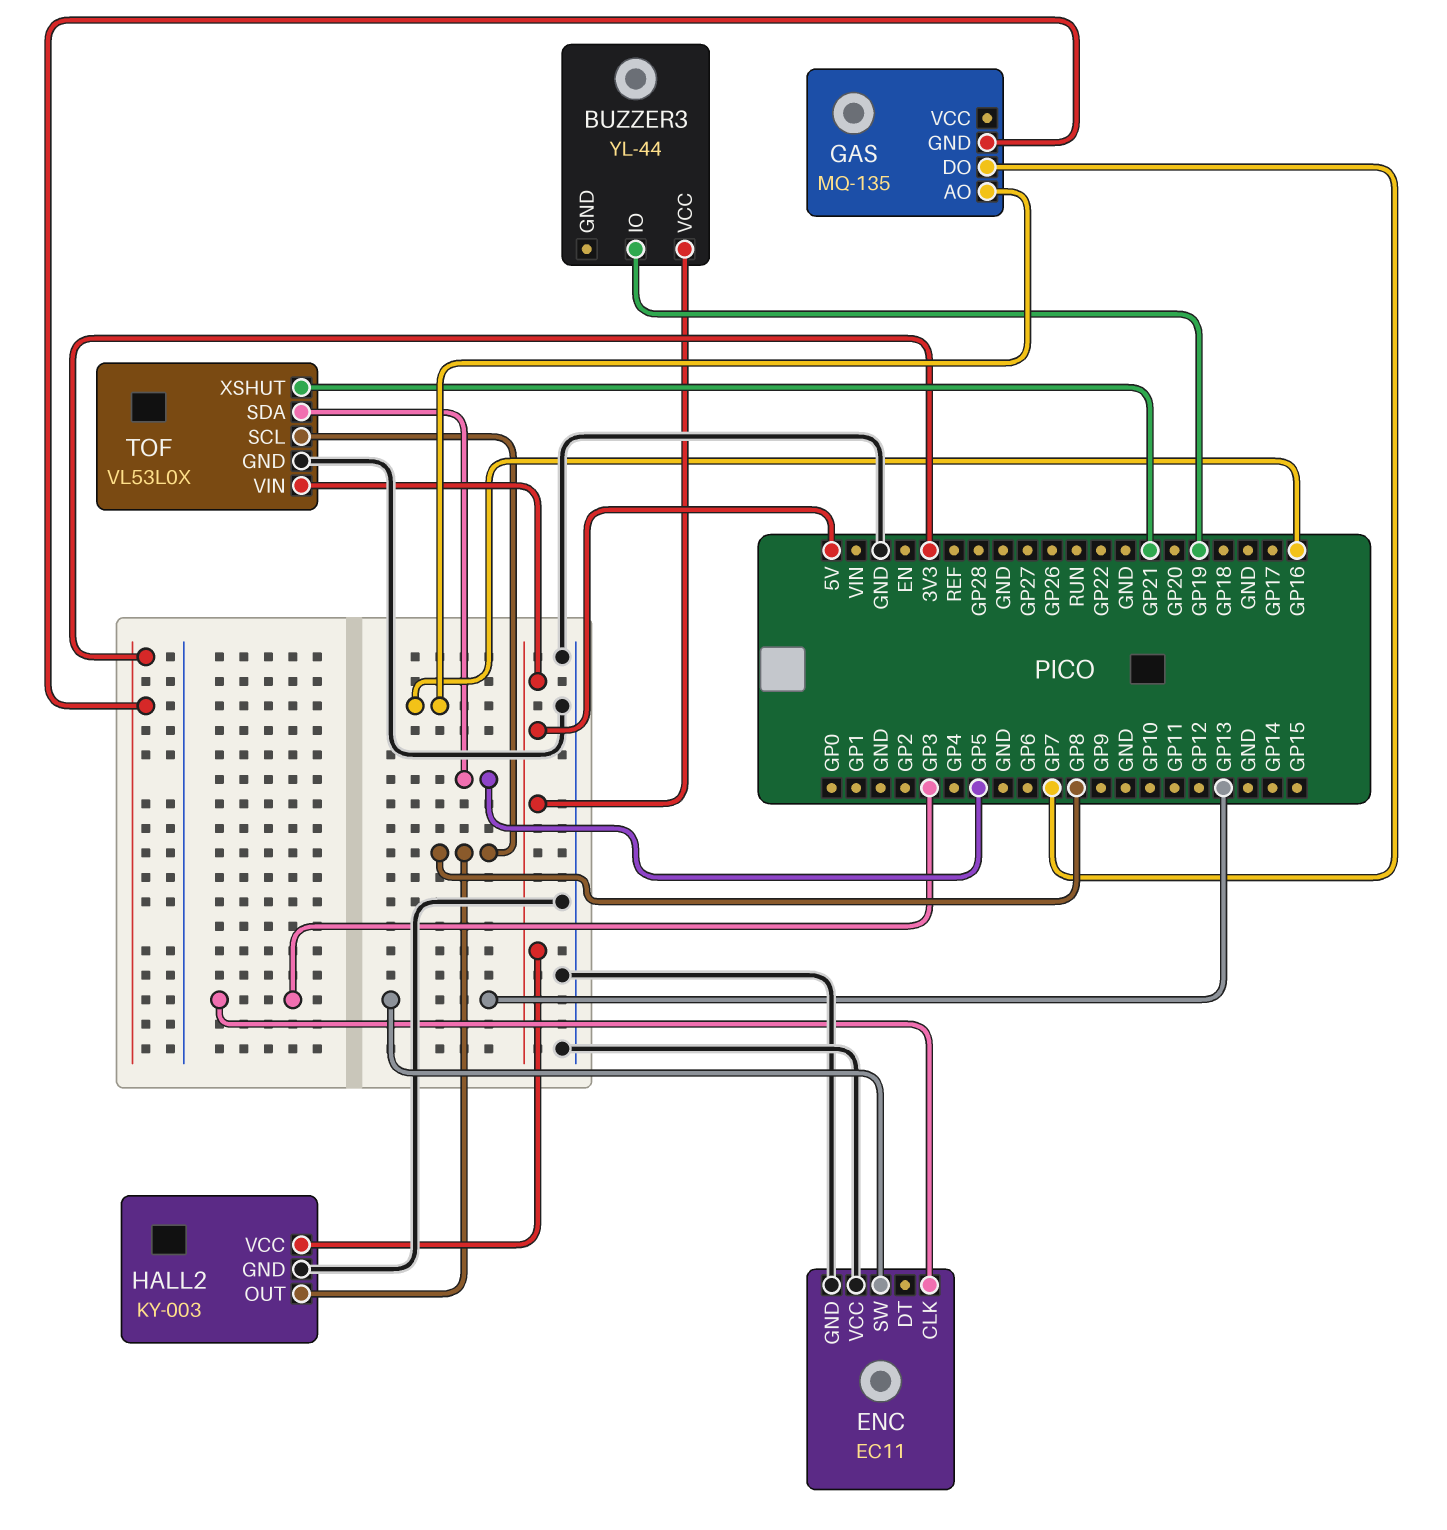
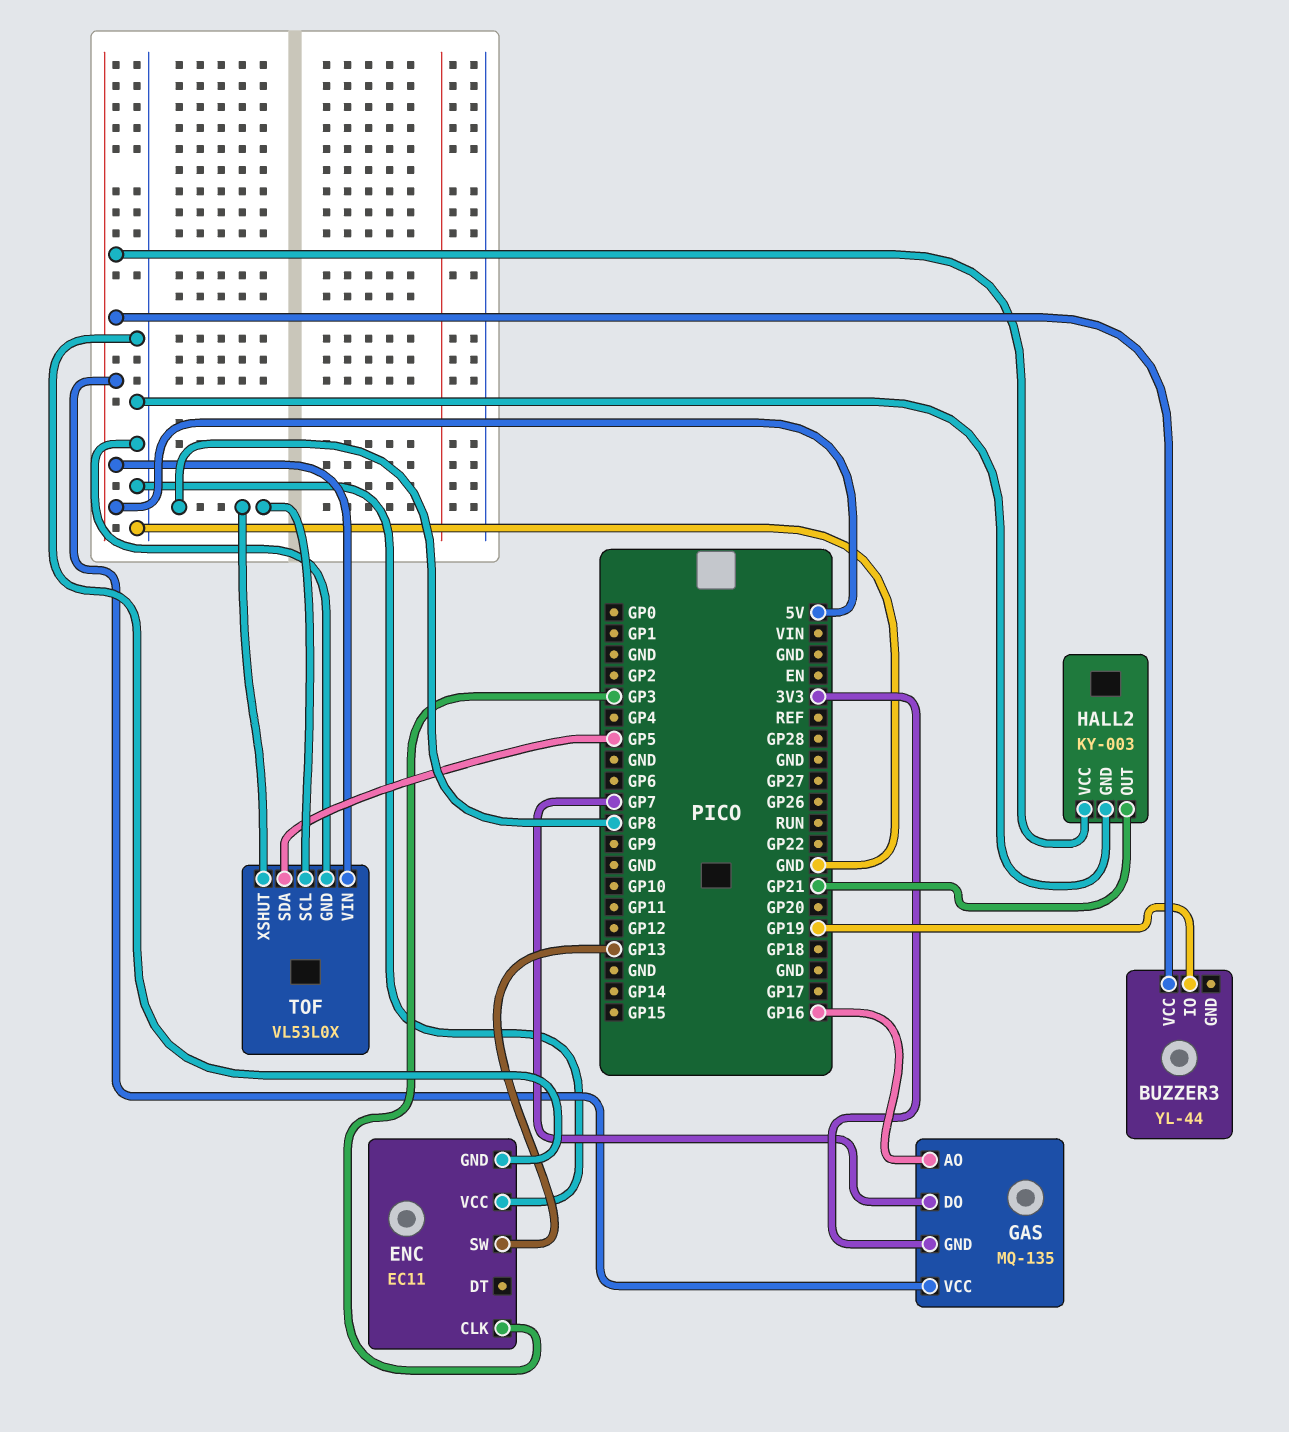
GAS pin VCC: none -> 5V
HALL2 pin OUT: GP8 -> GP21
TOF pin XSHUT: GP21 -> GP8

